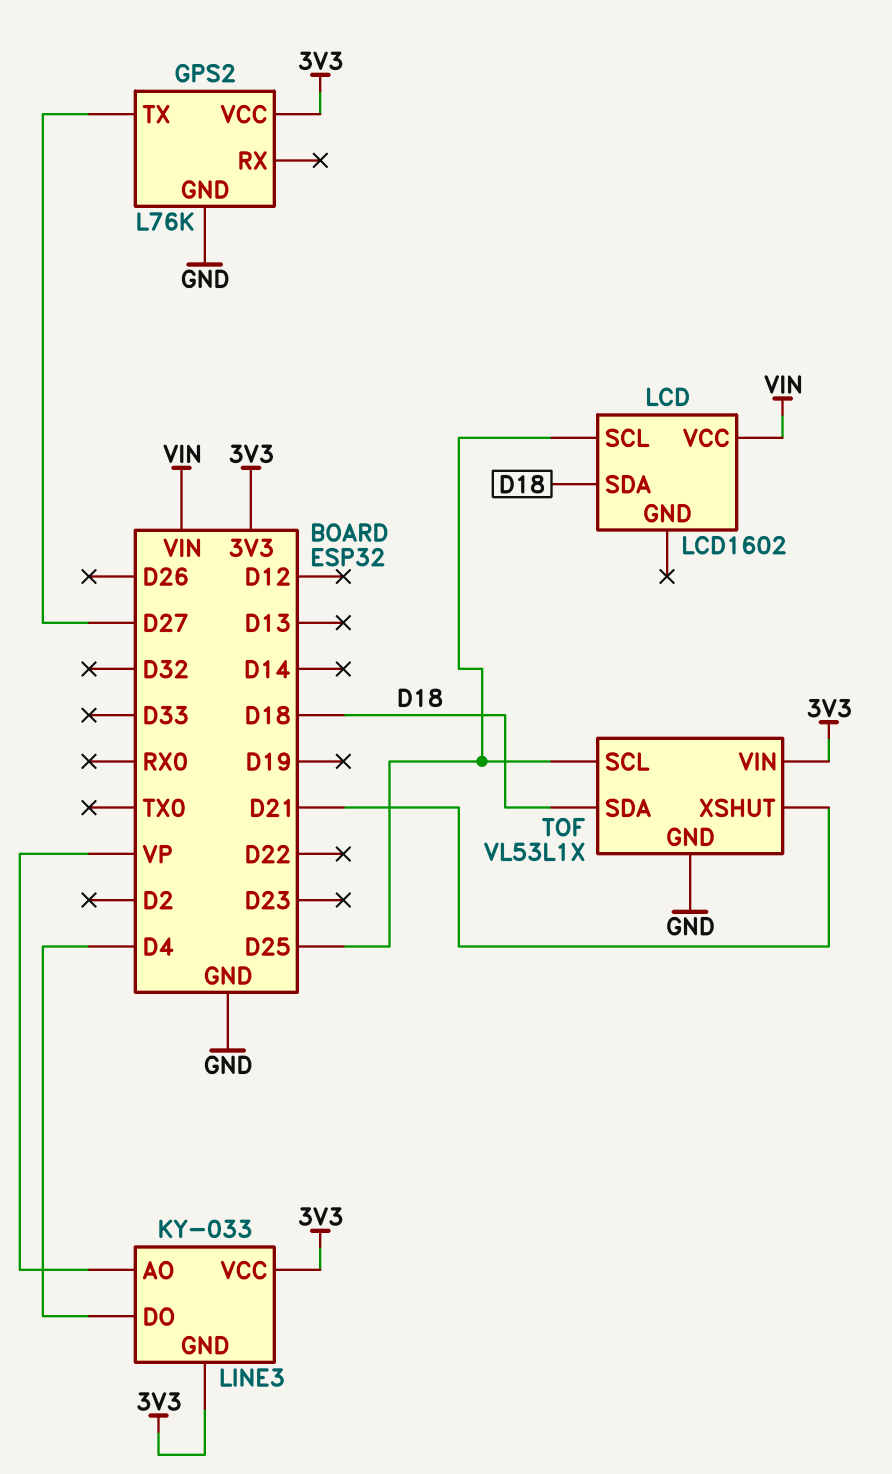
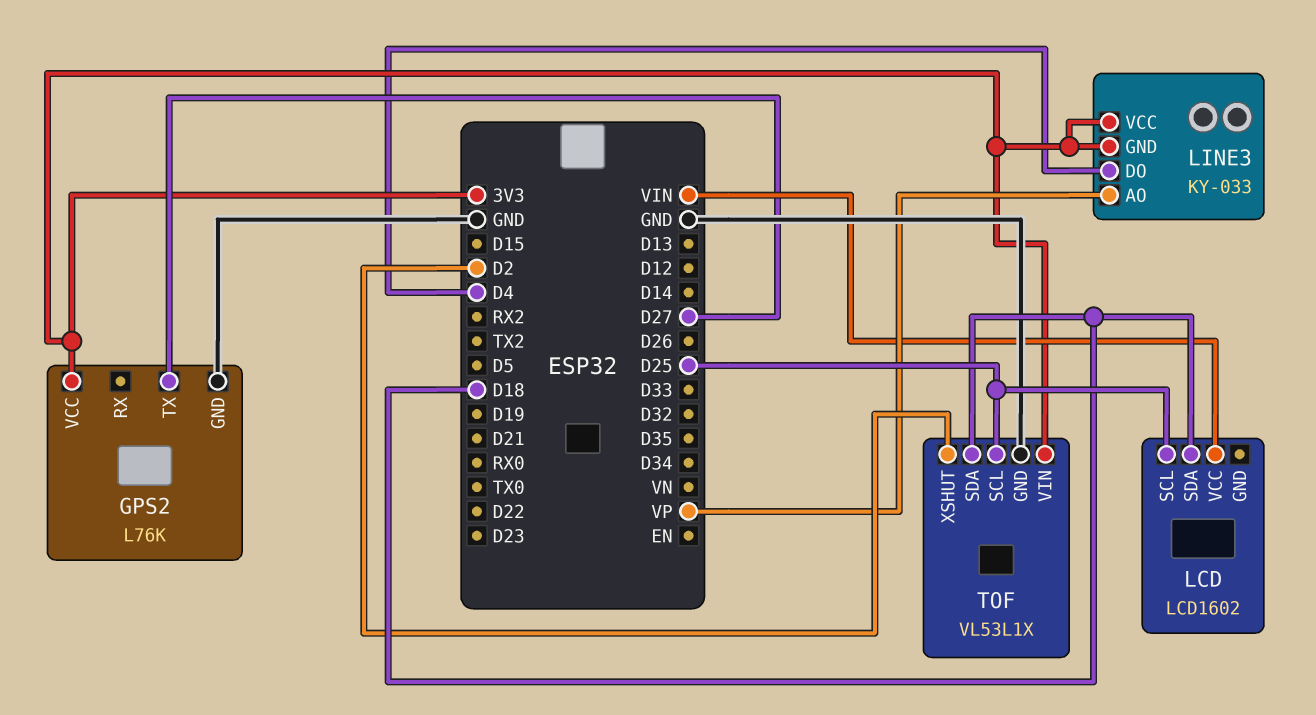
TOF pin XSHUT: D21 -> D2

